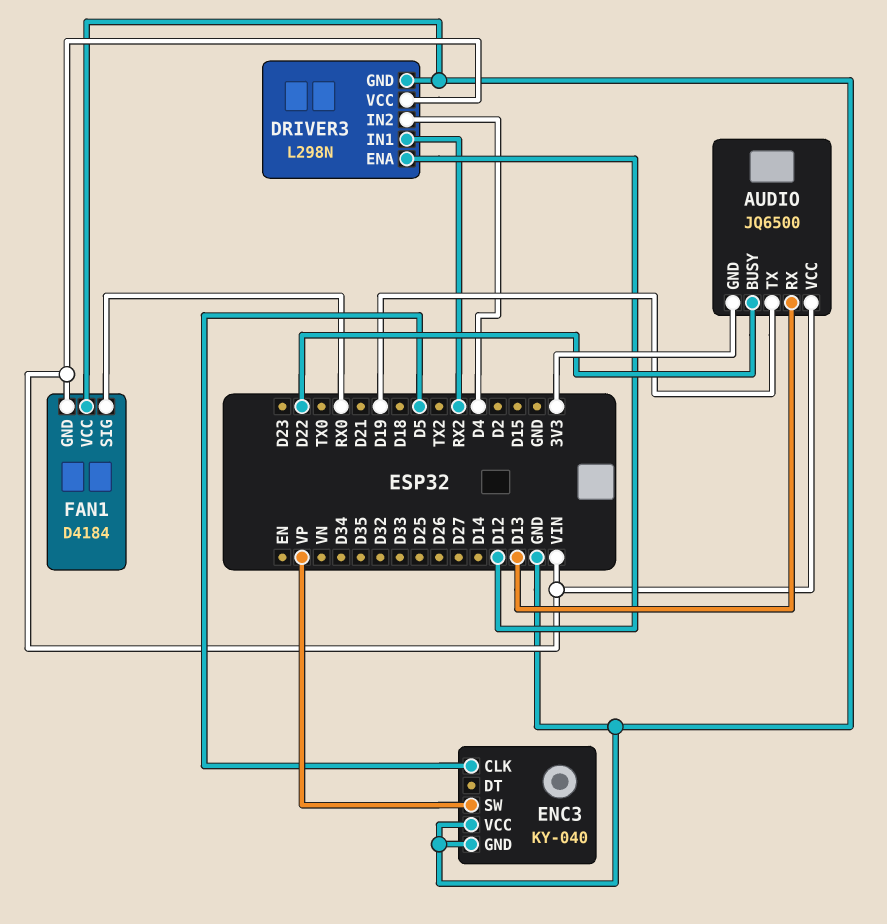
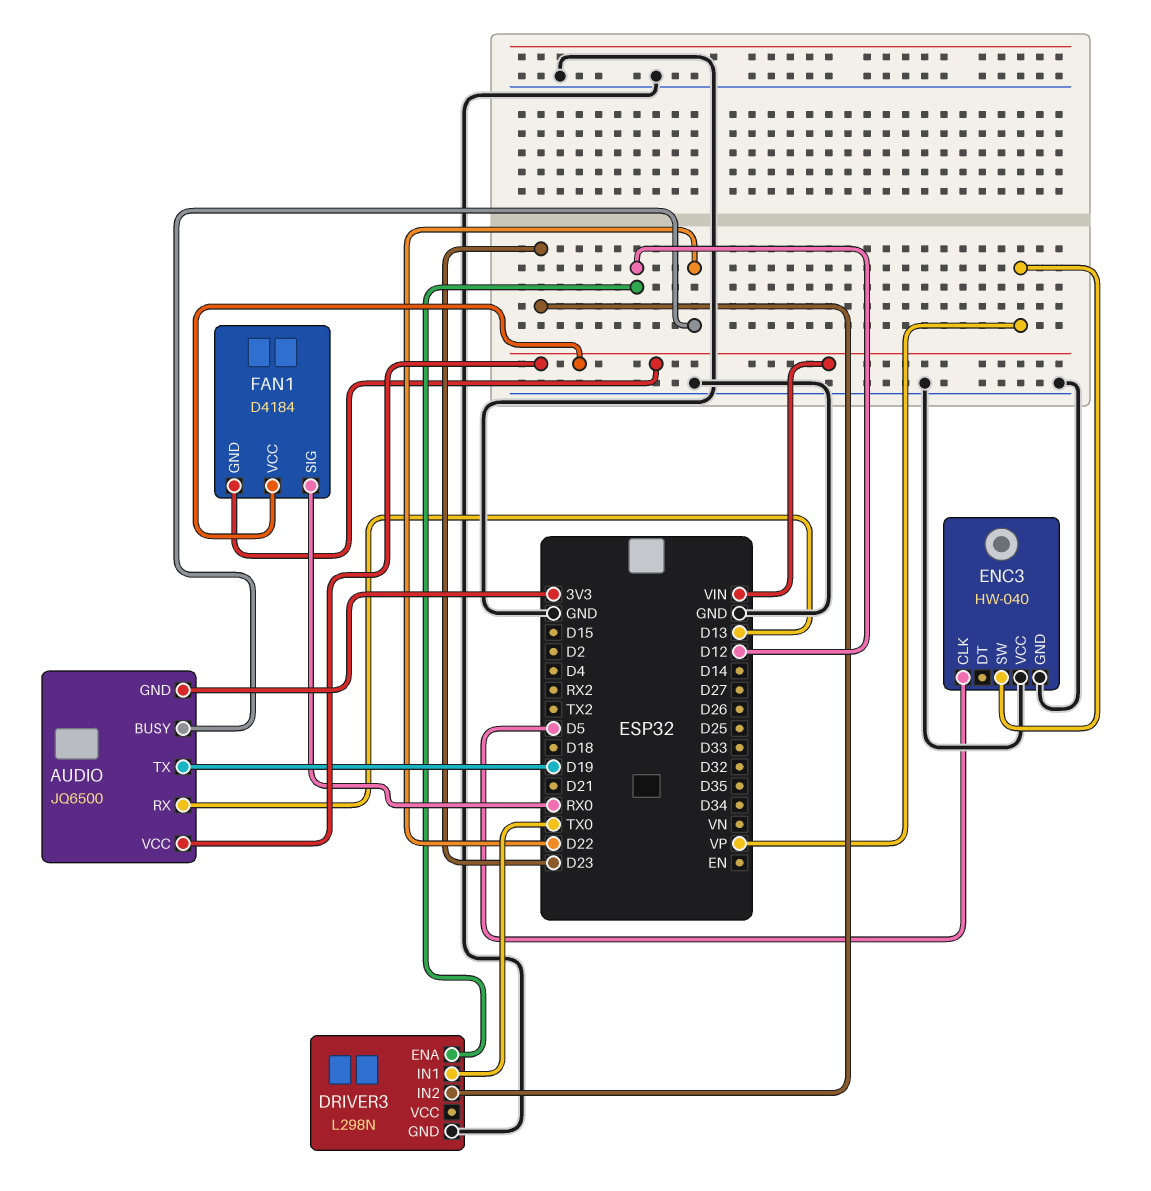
DRIVER3 pin IN1: RX2 -> TX0
DRIVER3 pin IN2: D4 -> D23
DRIVER3 pin VCC: VIN -> none
ENC3: KY-040 -> HW-040
FAN1 pin VCC: GND -> VIN

